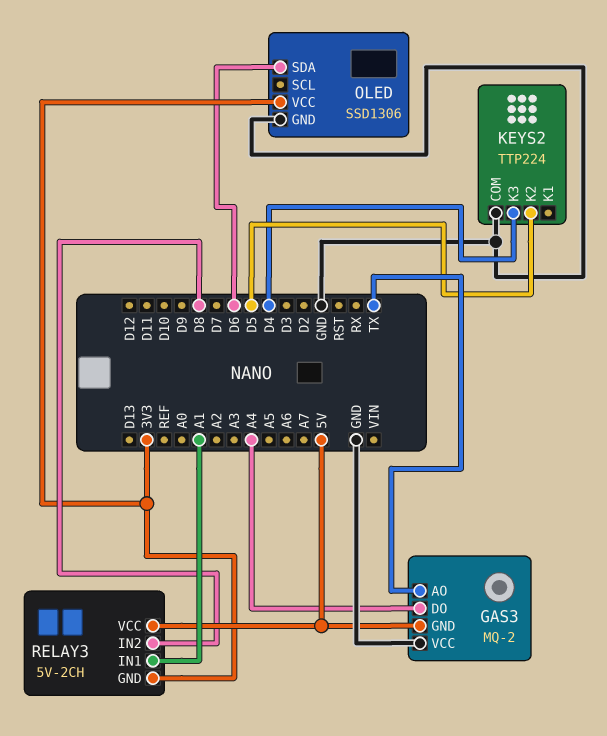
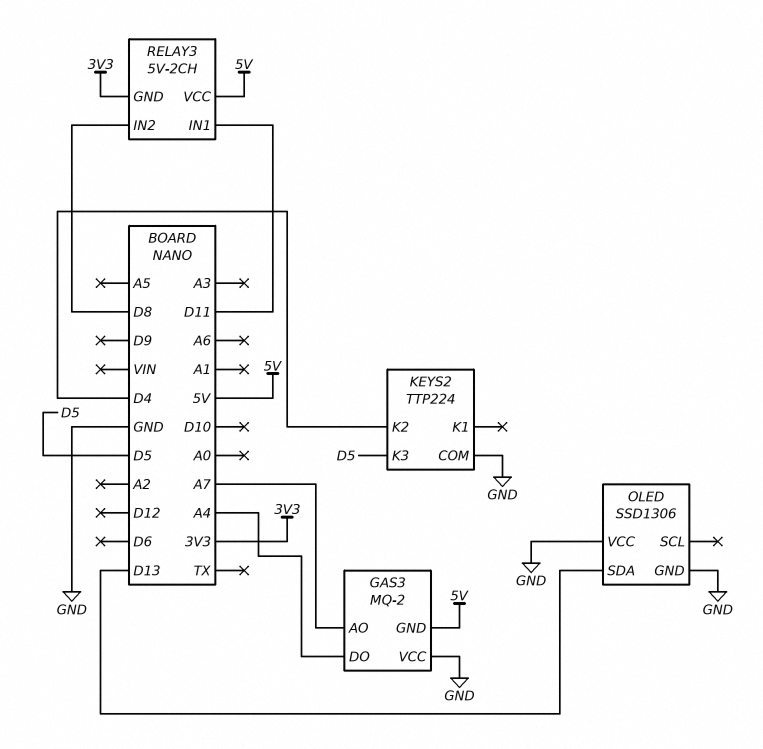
GAS3 pin AO: TX -> A7
KEYS2 pin K2: D5 -> D4
KEYS2 pin K3: D4 -> D5
OLED pin SDA: D6 -> D13
OLED pin VCC: 3V3 -> GND
RELAY3 pin IN1: A1 -> D11

